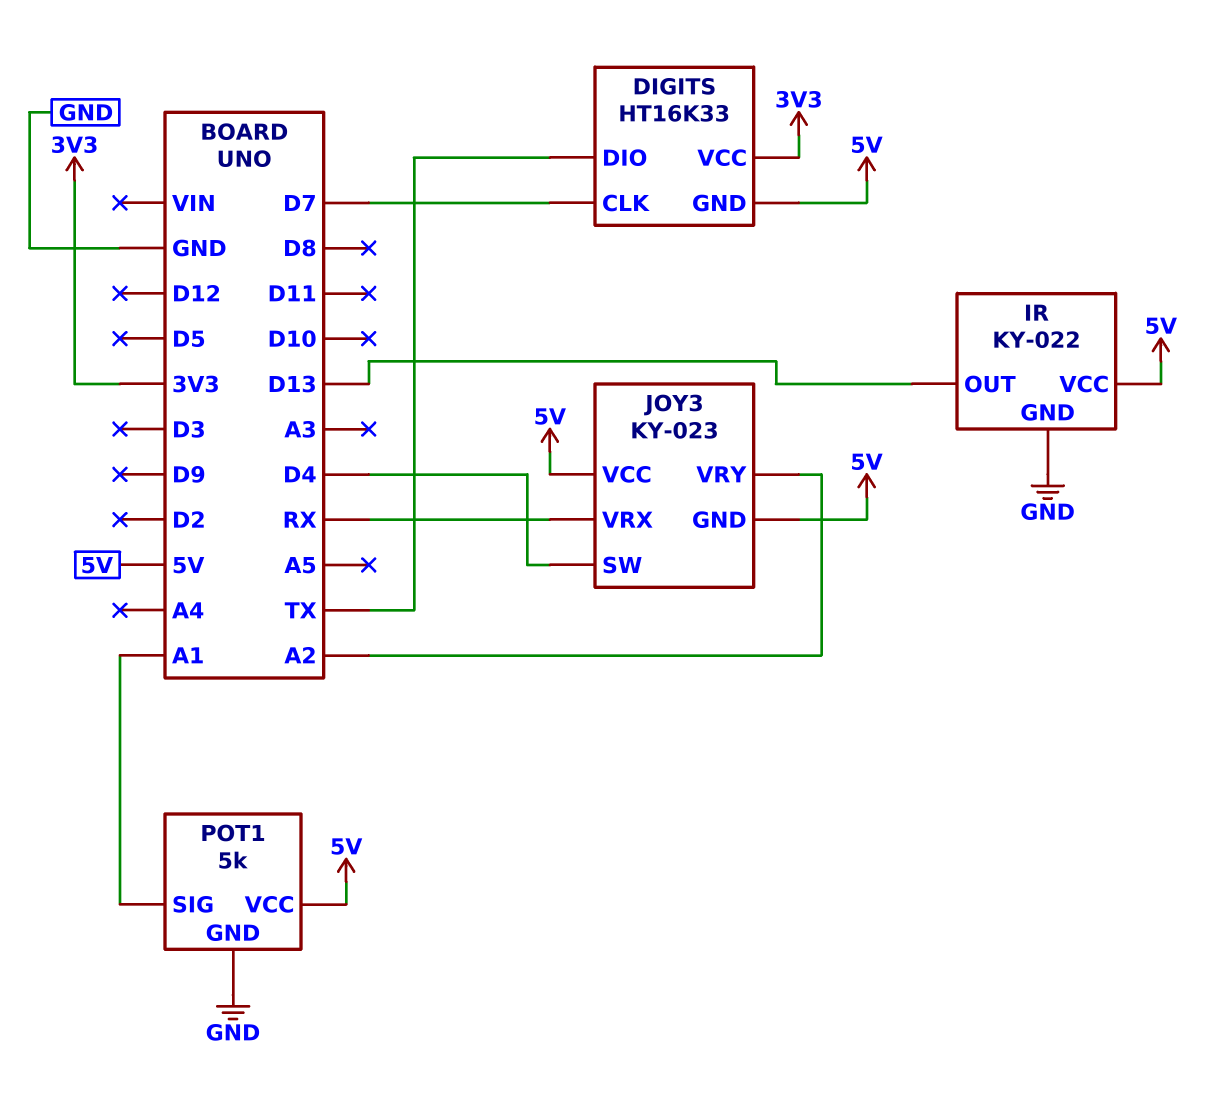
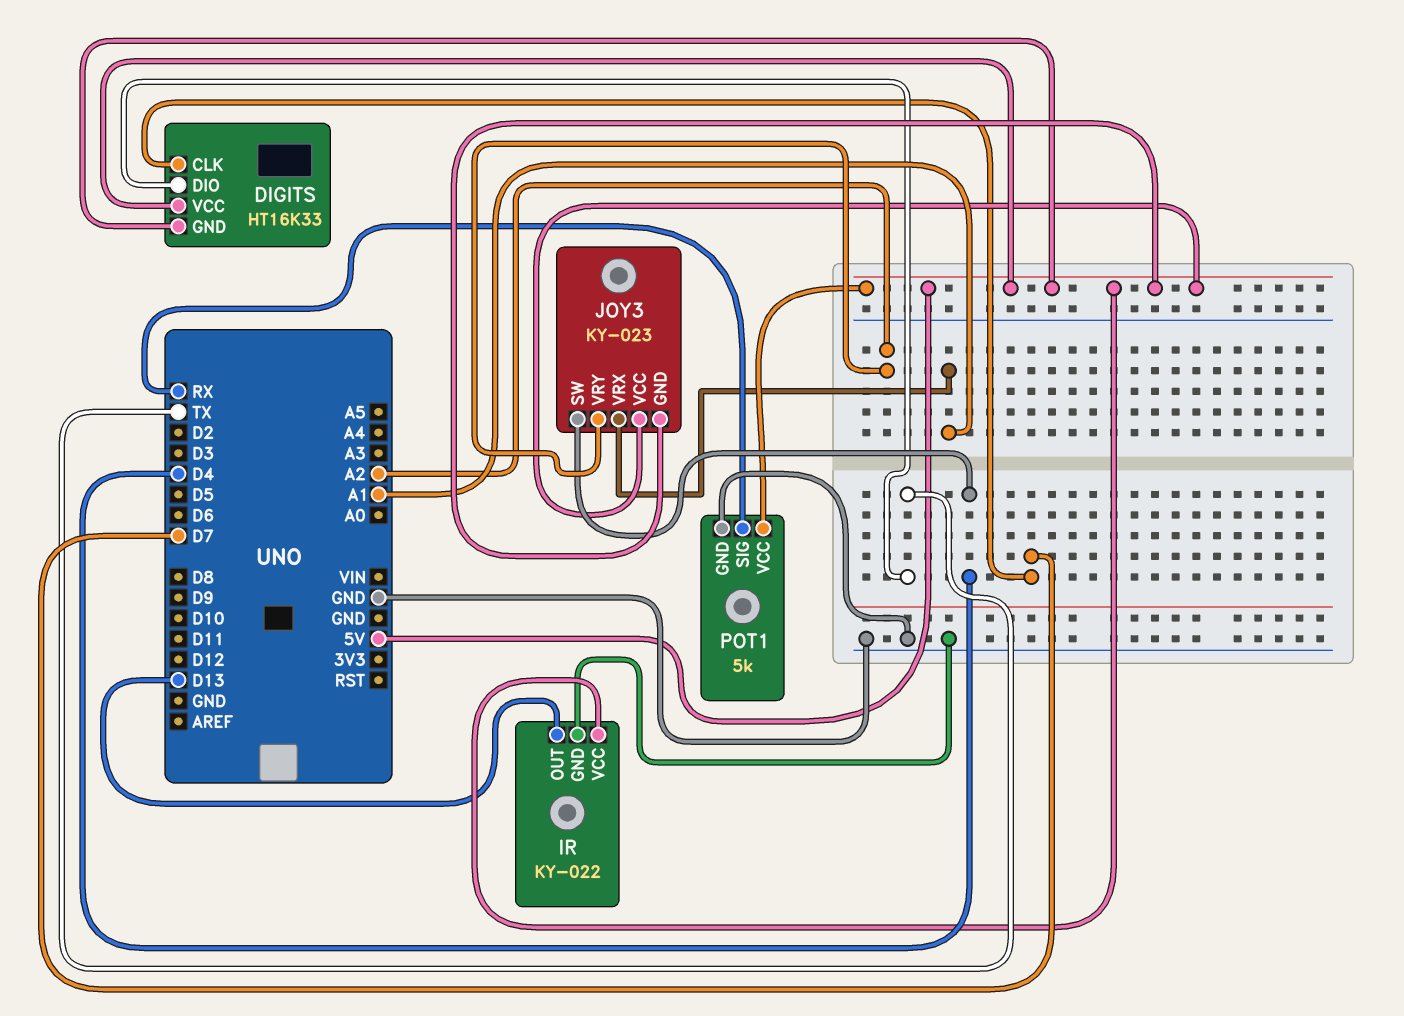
DIGITS pin VCC: 3V3 -> 5V
JOY3 pin VRX: RX -> A1
POT1 pin SIG: A1 -> RX

